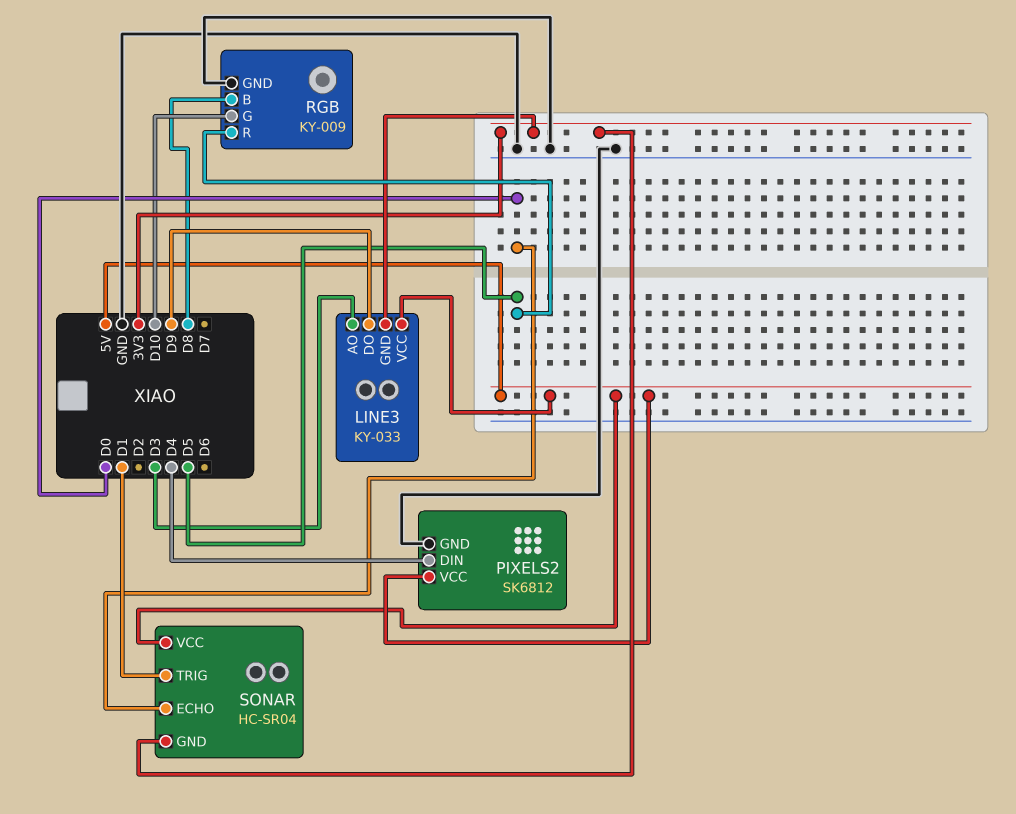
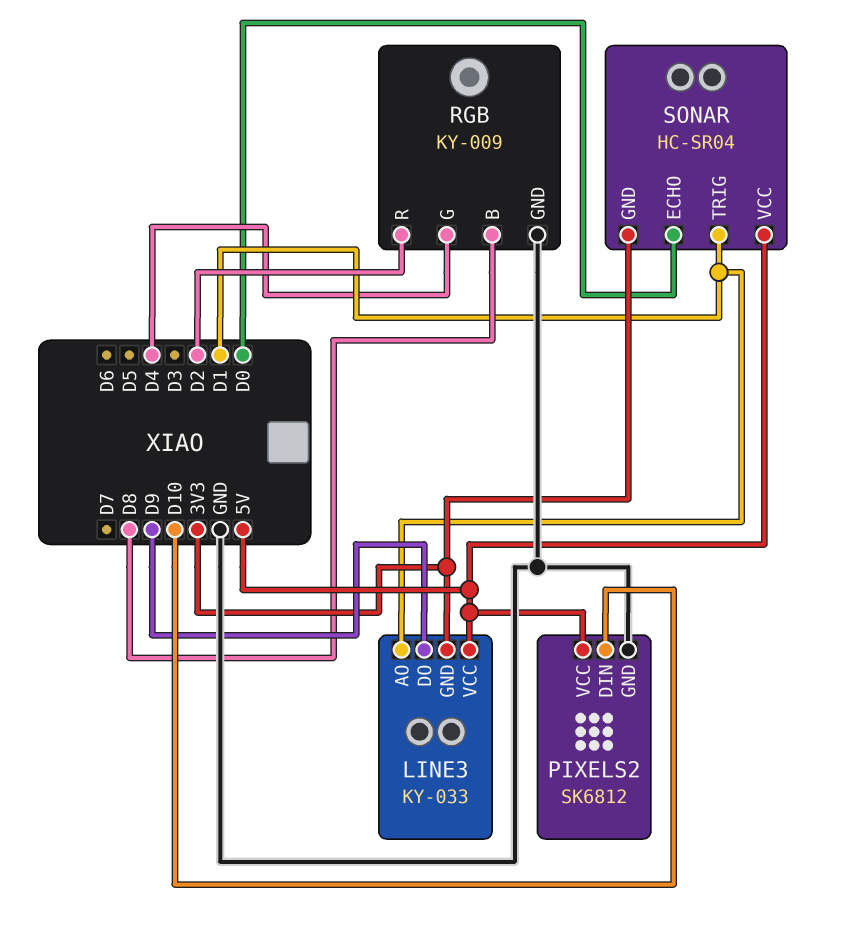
LINE3 pin AO: D3 -> D1
PIXELS2 pin DIN: D4 -> D10
RGB pin G: D10 -> D4
RGB pin R: D5 -> D2

